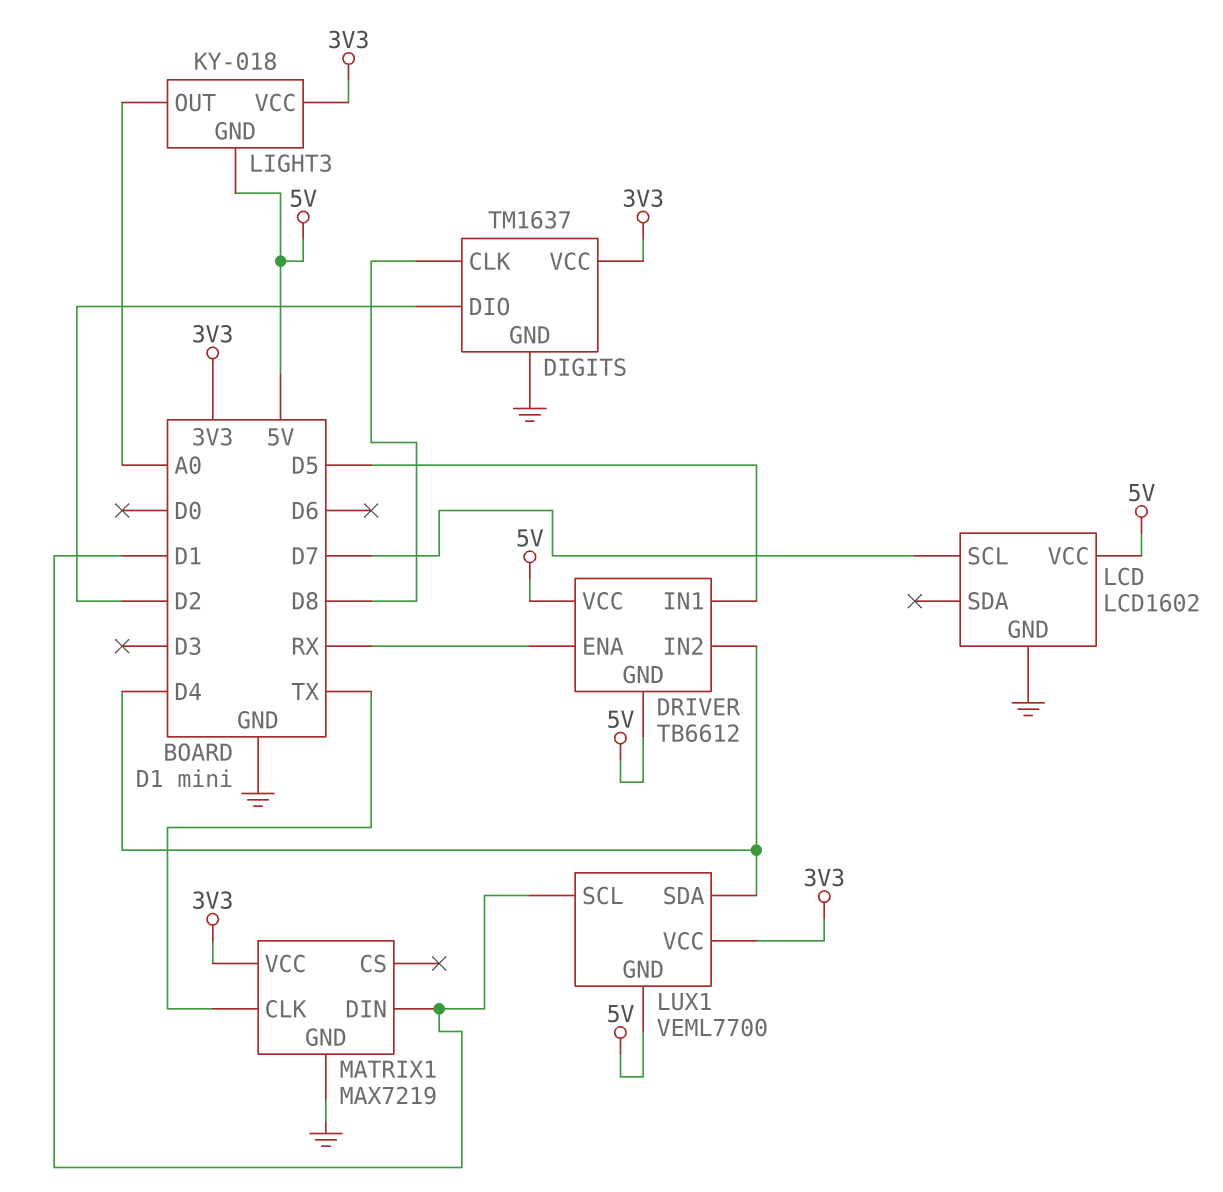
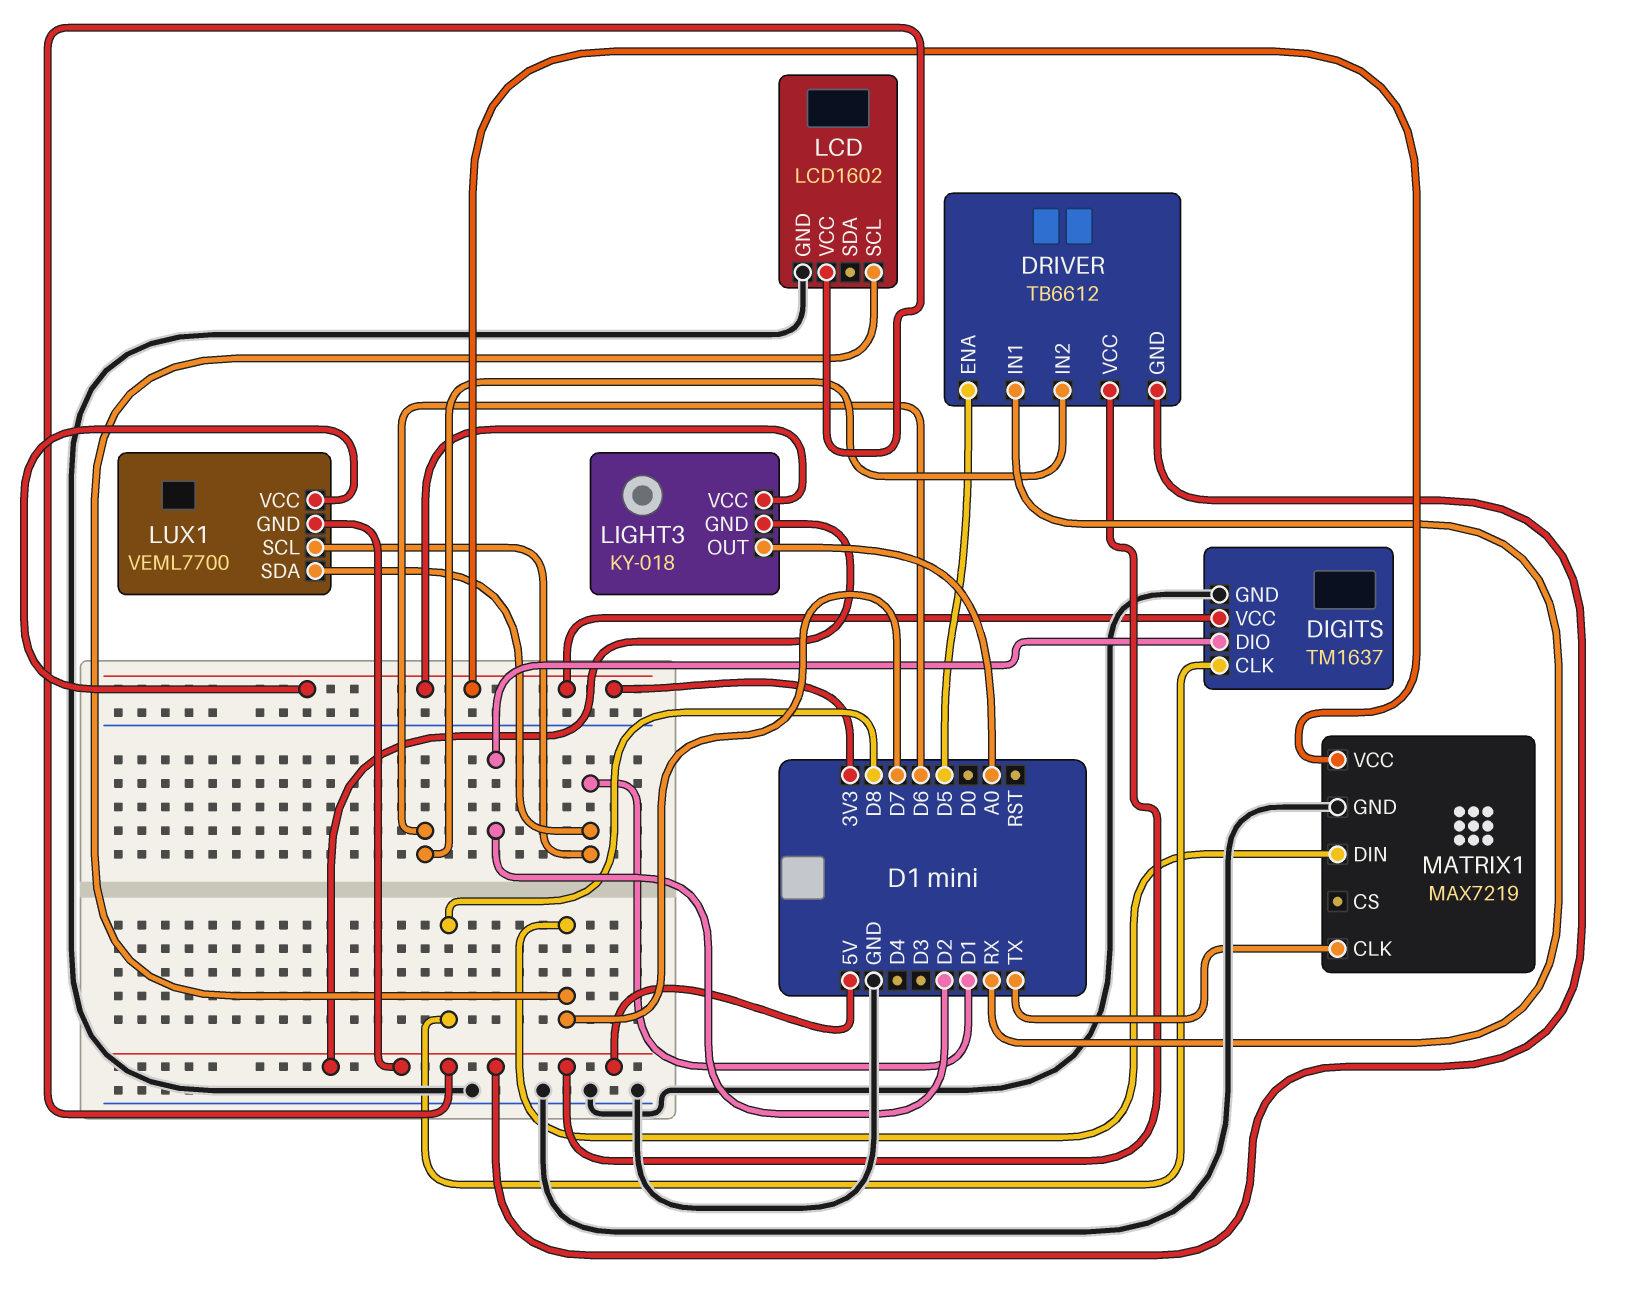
DRIVER pin ENA: RX -> D5
DRIVER pin IN1: D5 -> RX
DRIVER pin IN2: D4 -> D6
LUX1 pin SDA: D4 -> D1
MATRIX1 pin DIN: D1 -> D7

